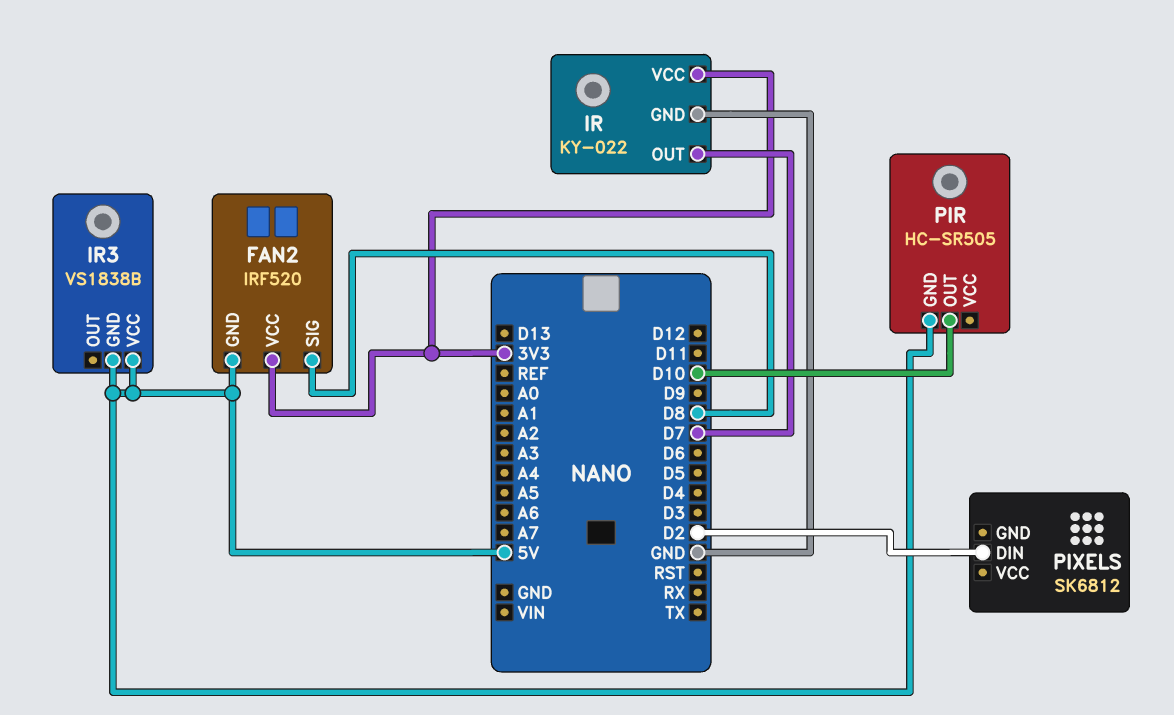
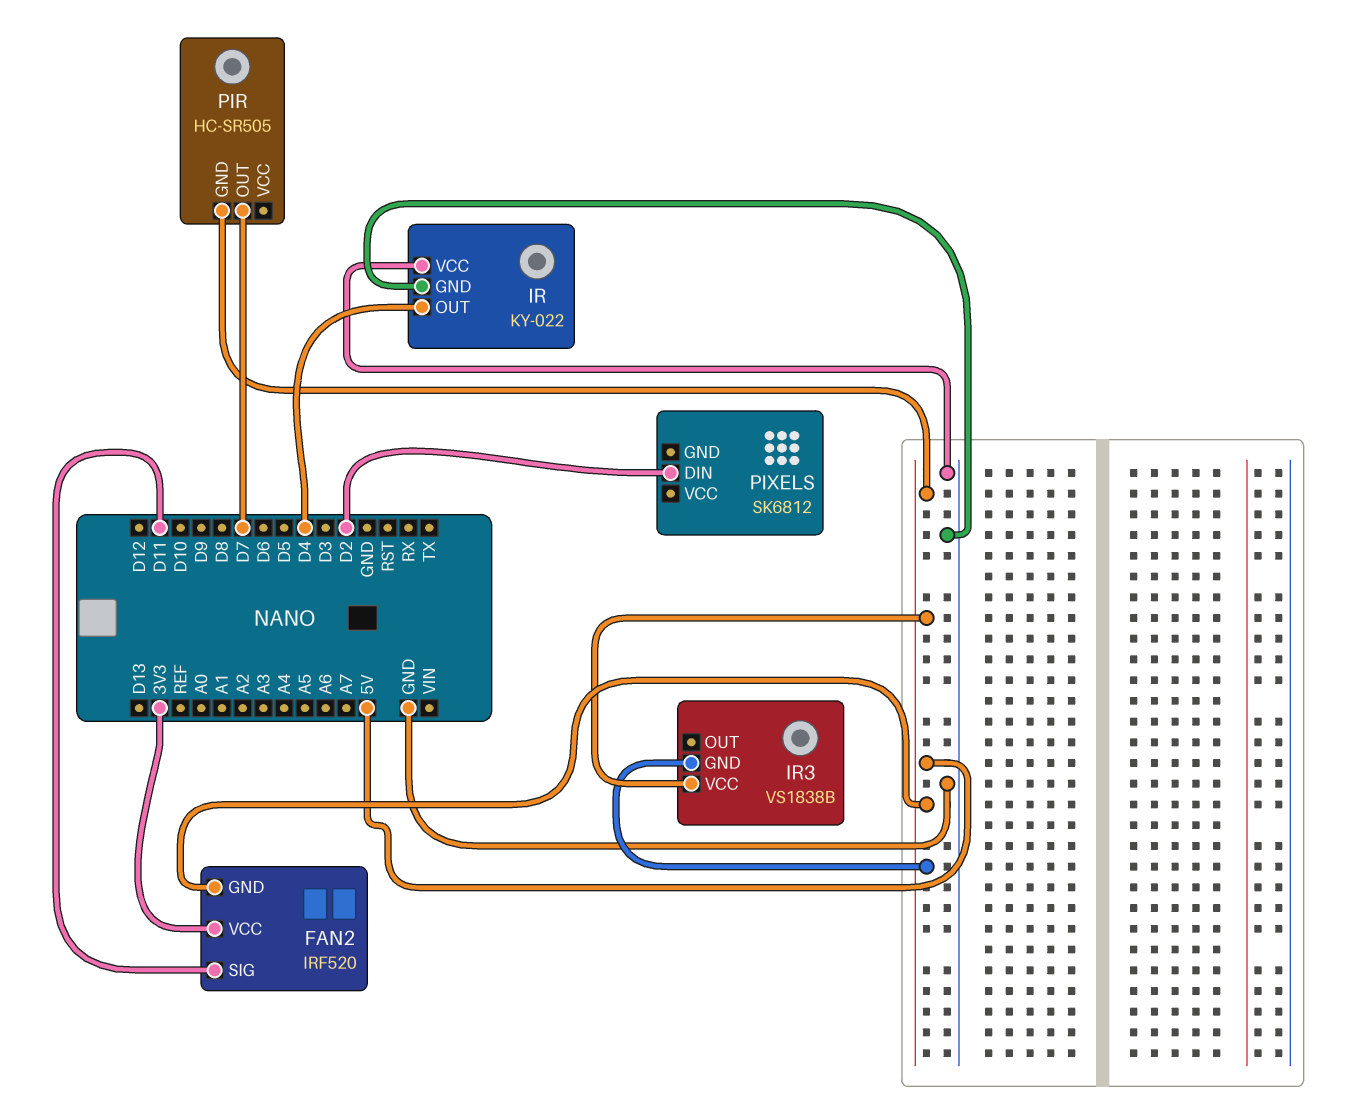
FAN2 pin SIG: D8 -> D11
IR pin OUT: D7 -> D4
IR pin VCC: 3V3 -> GND
PIR pin OUT: D10 -> D7

